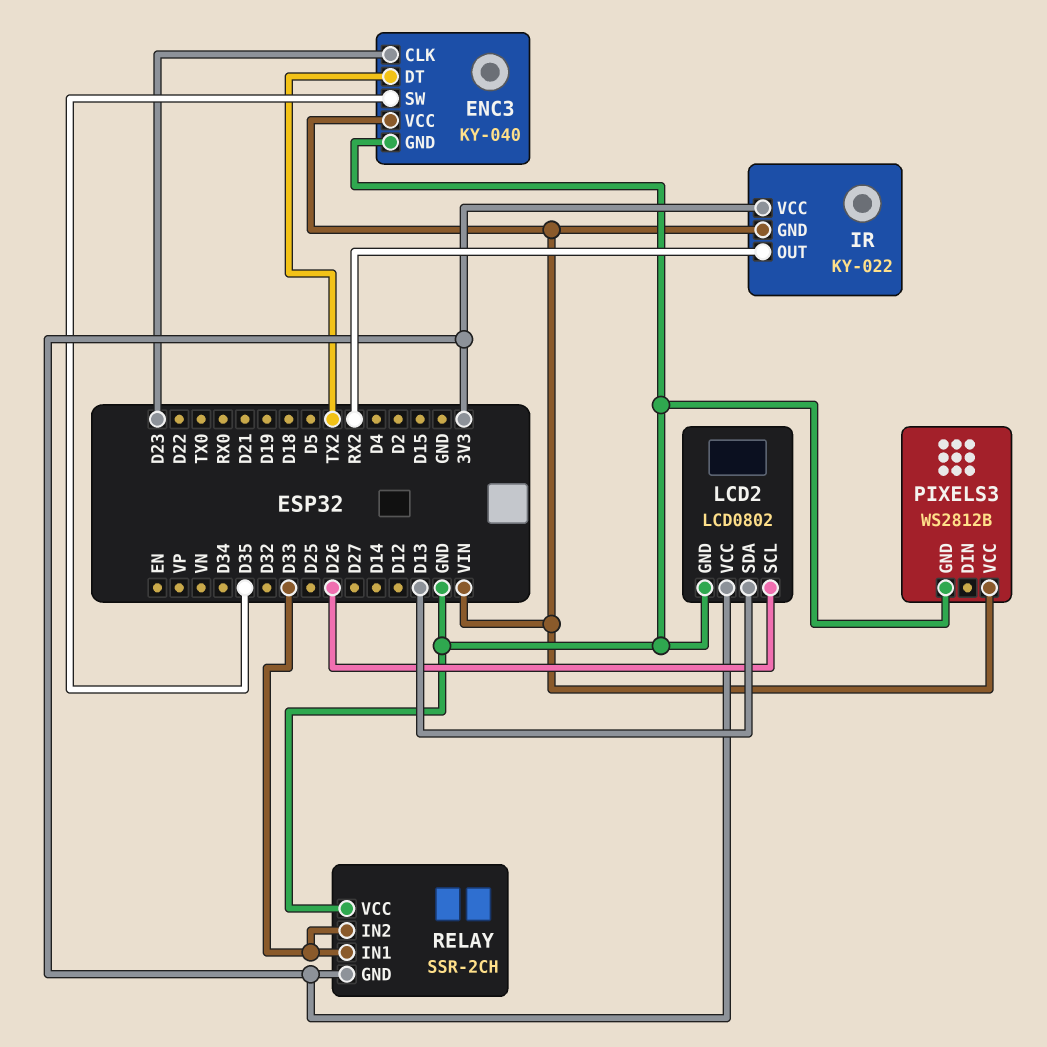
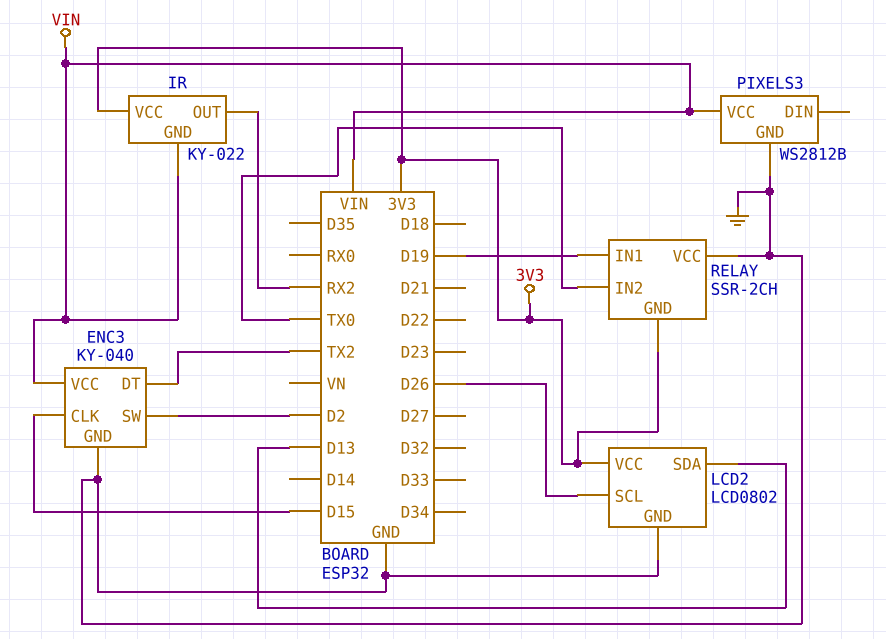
ENC3 pin CLK: D23 -> D15
ENC3 pin SW: D35 -> D2
RELAY pin IN1: D33 -> D19
RELAY pin IN2: D33 -> TX0

